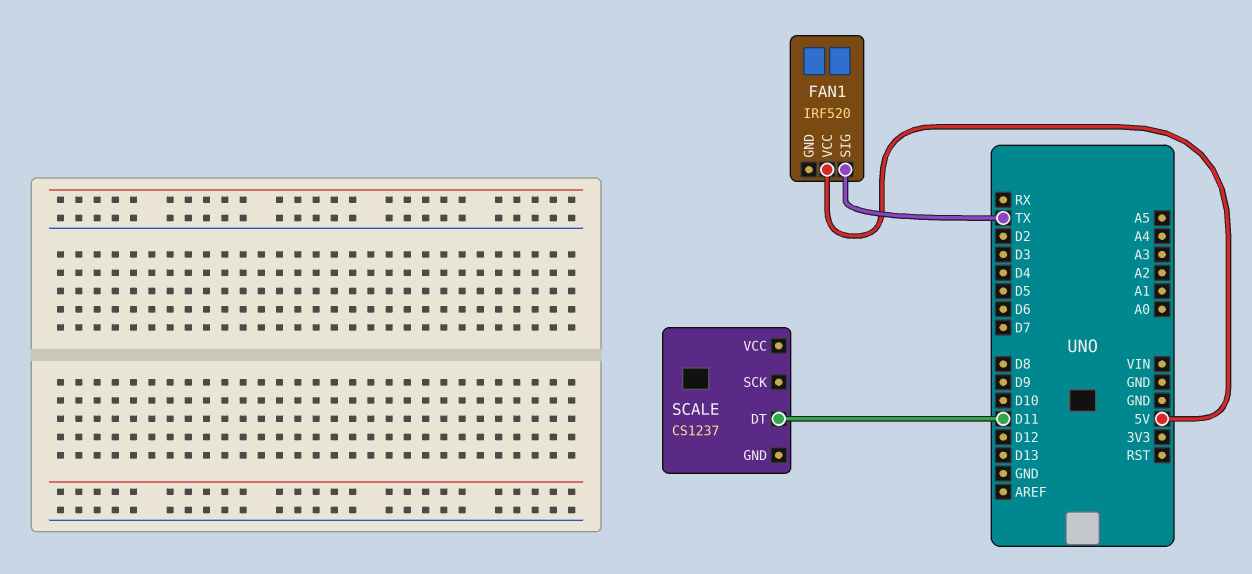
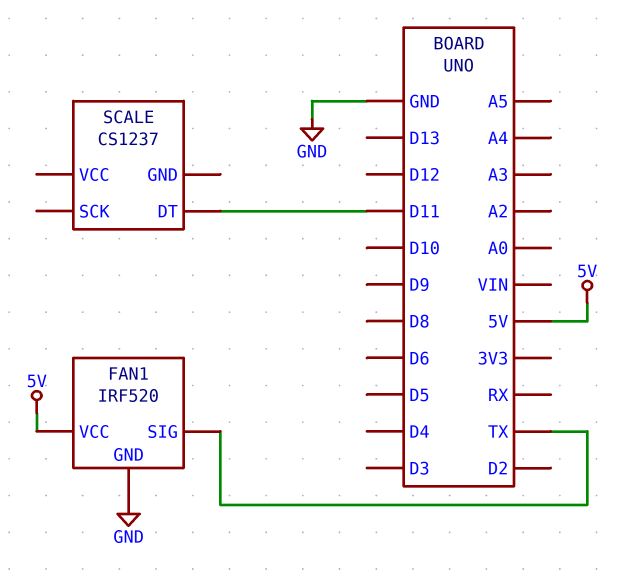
FAN1 pin GND: none -> GND

